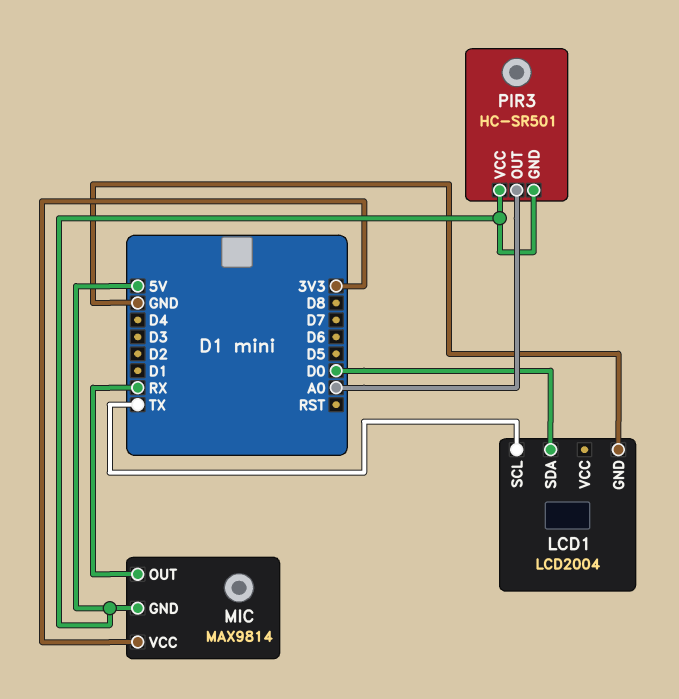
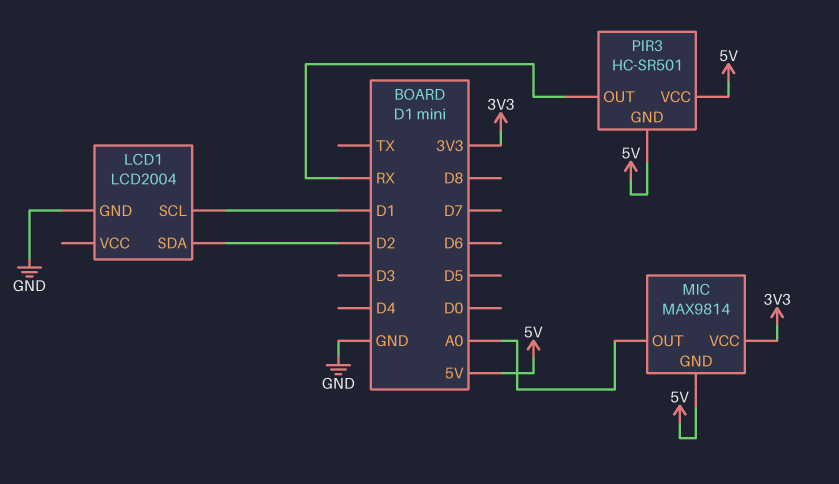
LCD1 pin SCL: TX -> D1
LCD1 pin SDA: D0 -> D2
MIC pin OUT: RX -> A0
PIR3 pin OUT: A0 -> RX

